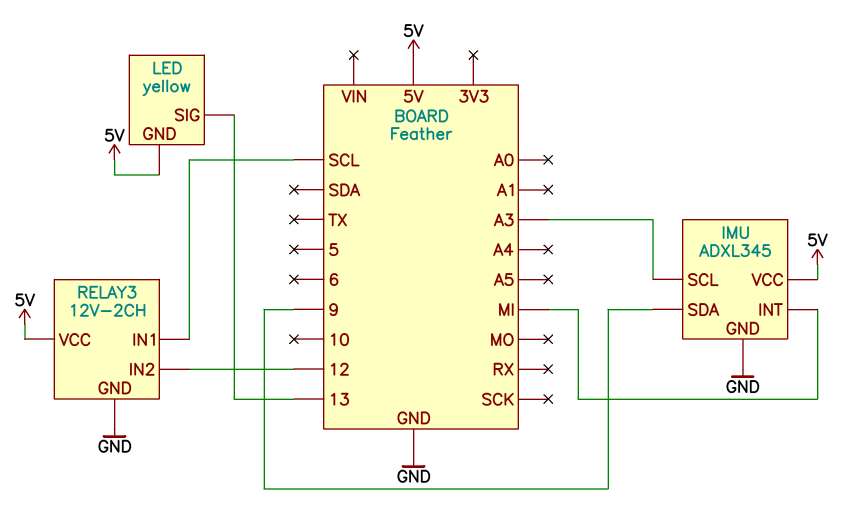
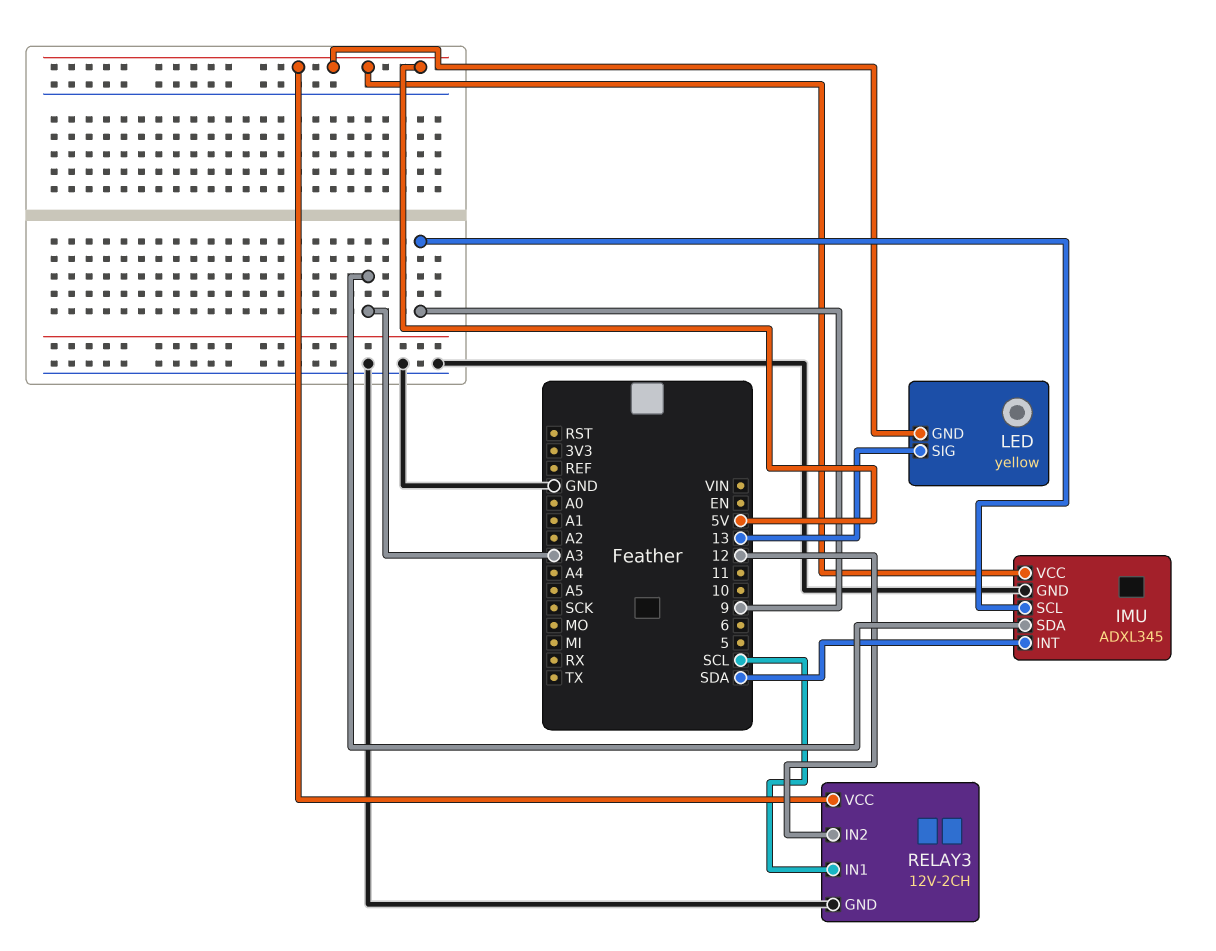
IMU pin INT: MI -> SDA
IMU pin SCL: A3 -> 9
IMU pin SDA: 9 -> A3

